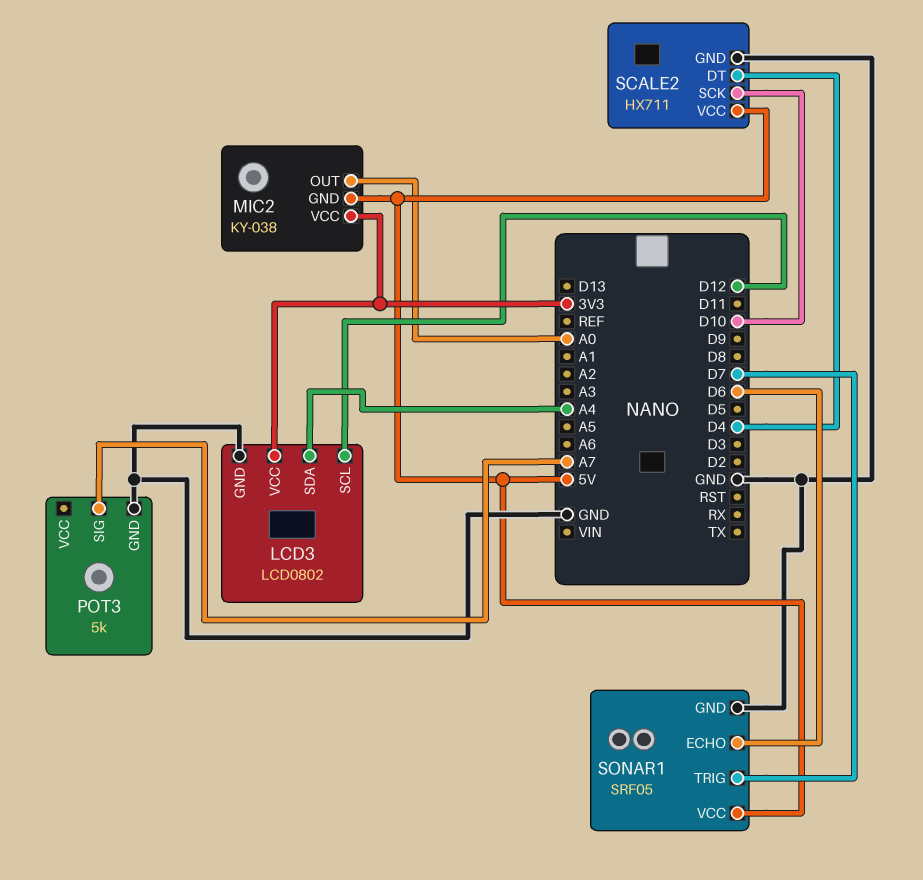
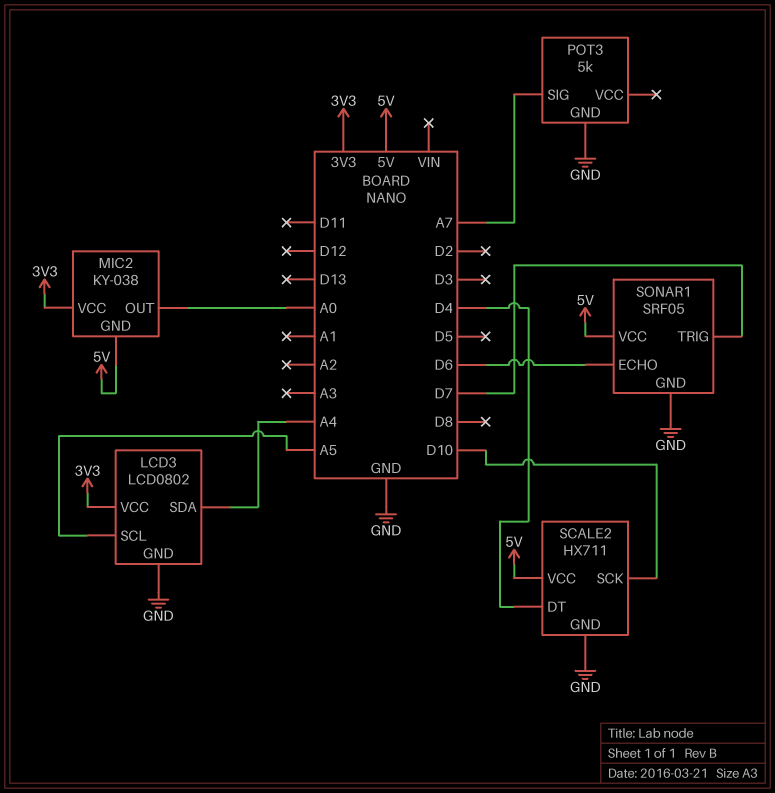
LCD3 pin SCL: D12 -> A5

